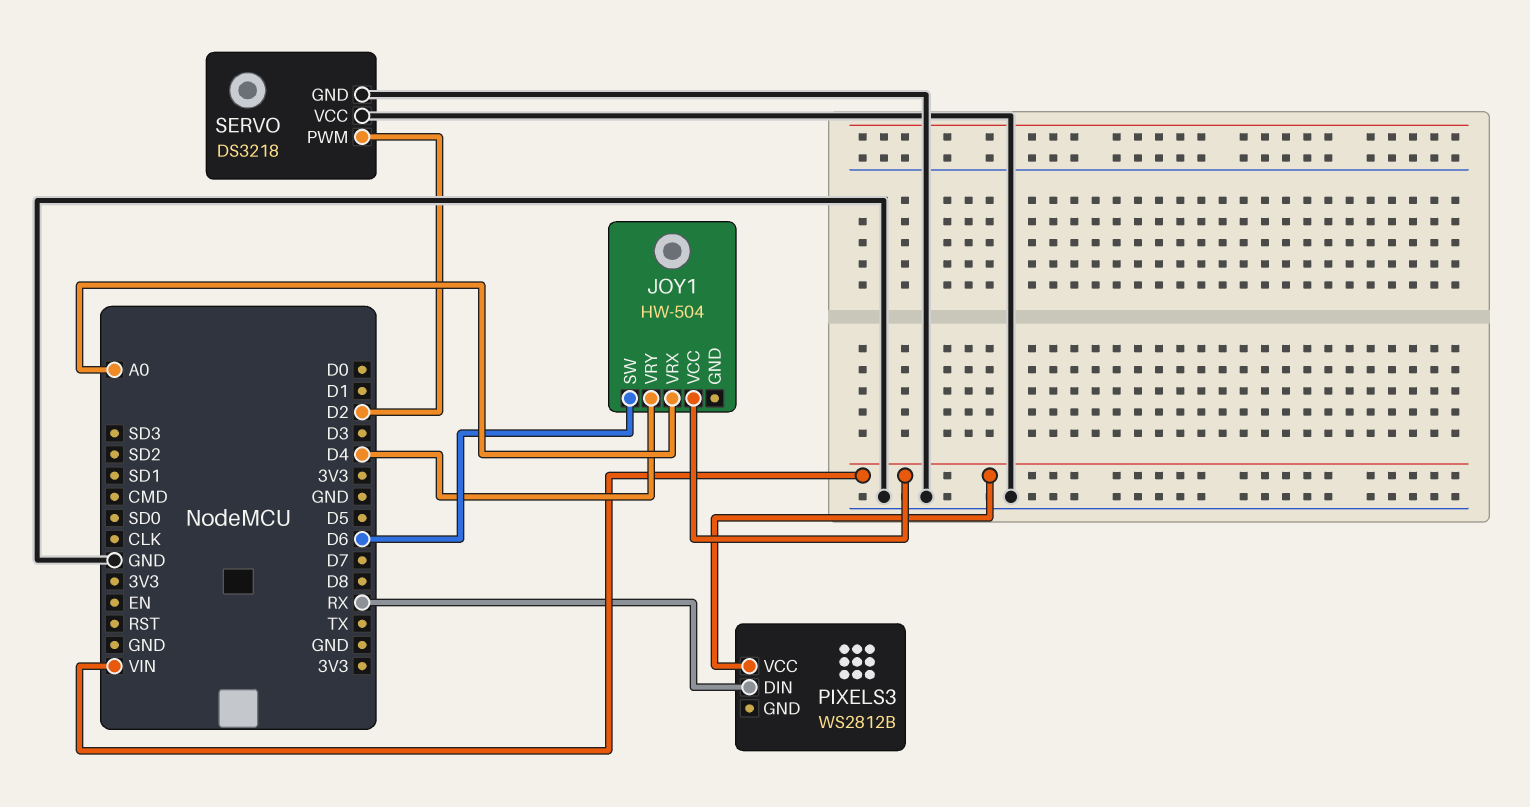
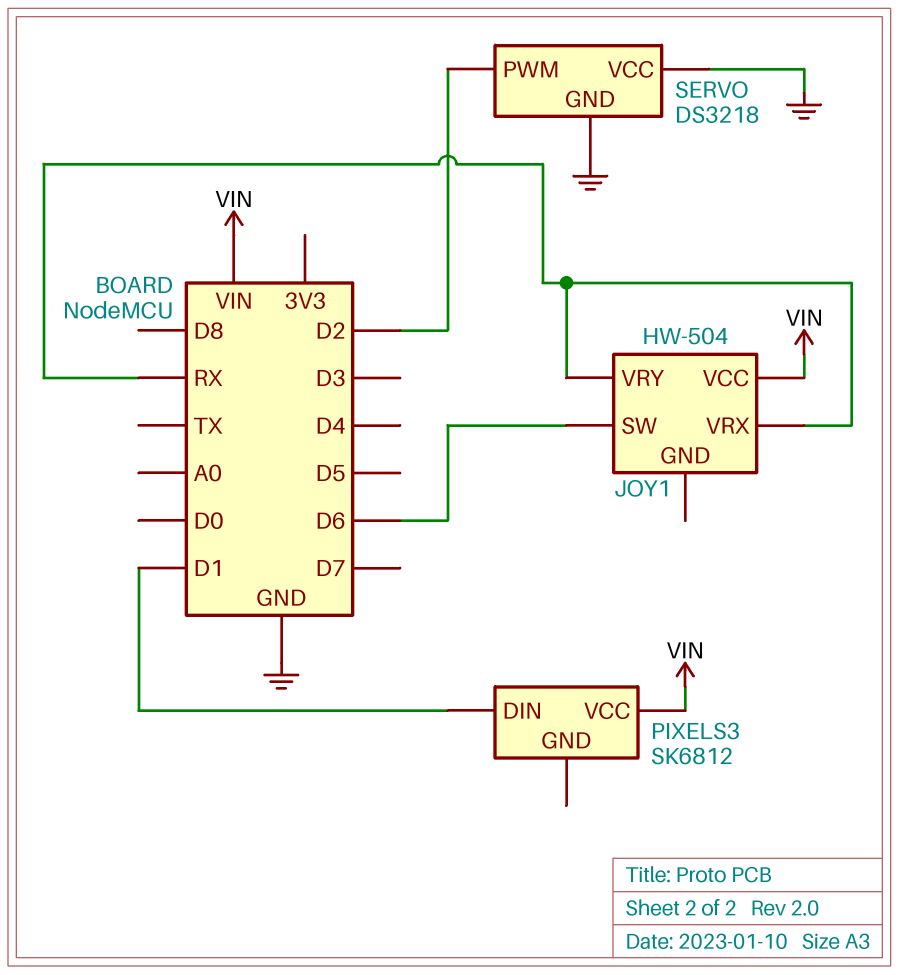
JOY1 pin VRX: A0 -> RX
JOY1 pin VRY: D4 -> RX
PIXELS3: WS2812B -> SK6812
PIXELS3 pin DIN: RX -> D1

